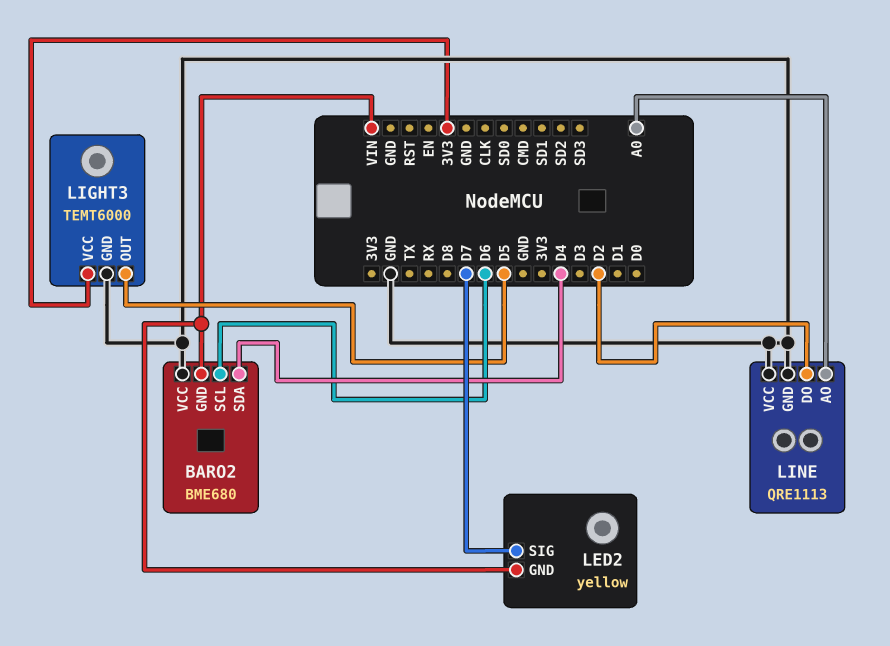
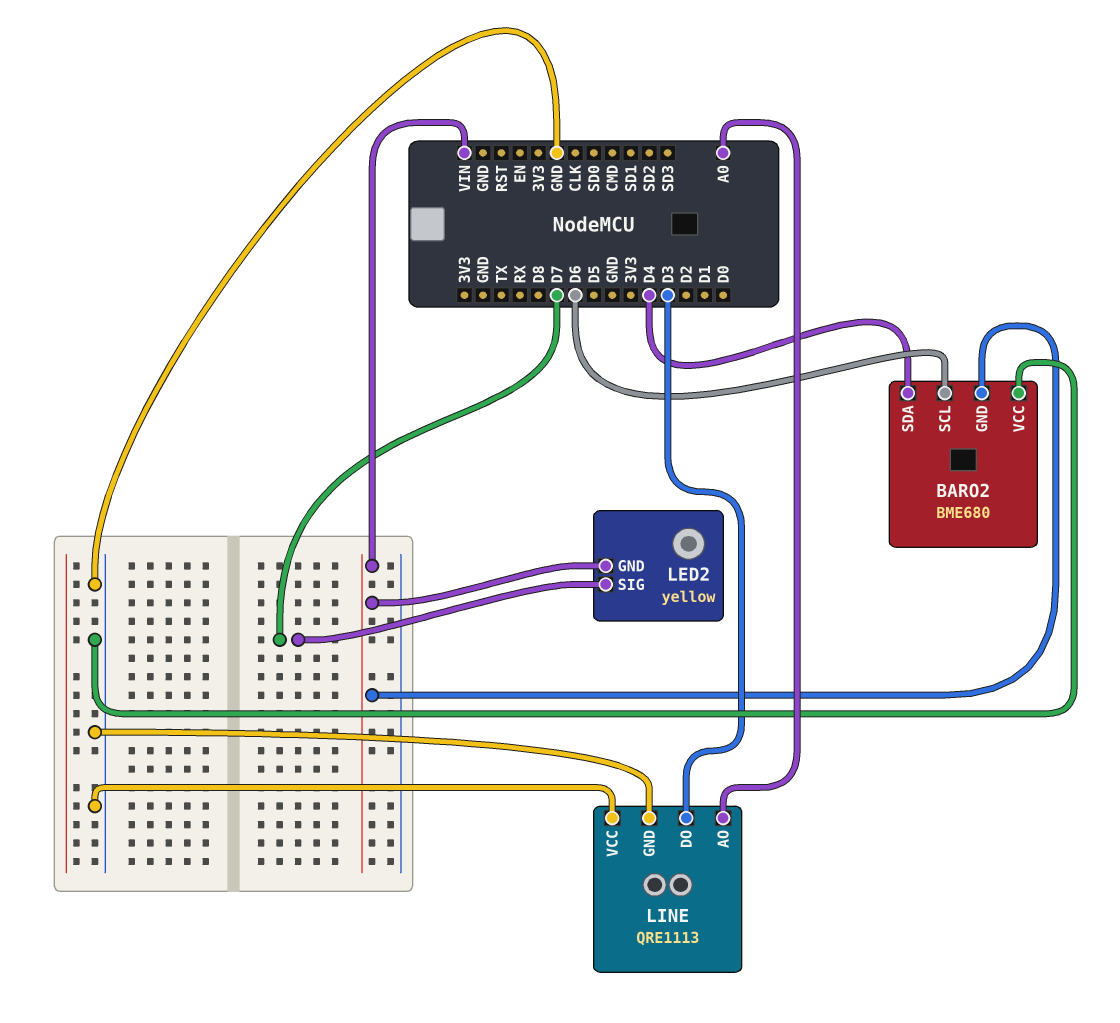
LIGHT3: TEMT6000 -> none
LIGHT3 pin GND: GND -> none
LIGHT3 pin OUT: D5 -> none
LIGHT3 pin VCC: 3V3 -> none
LINE pin DO: D2 -> D3

